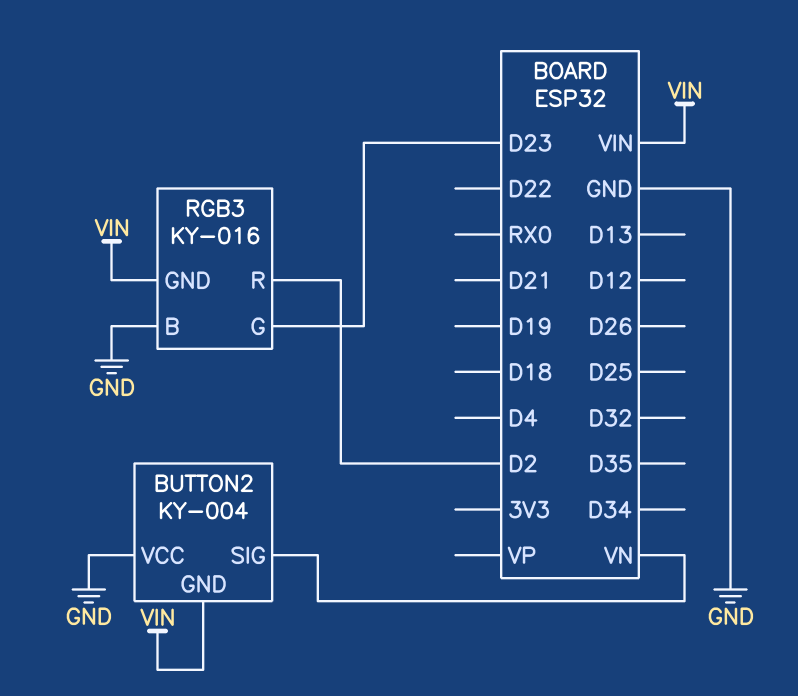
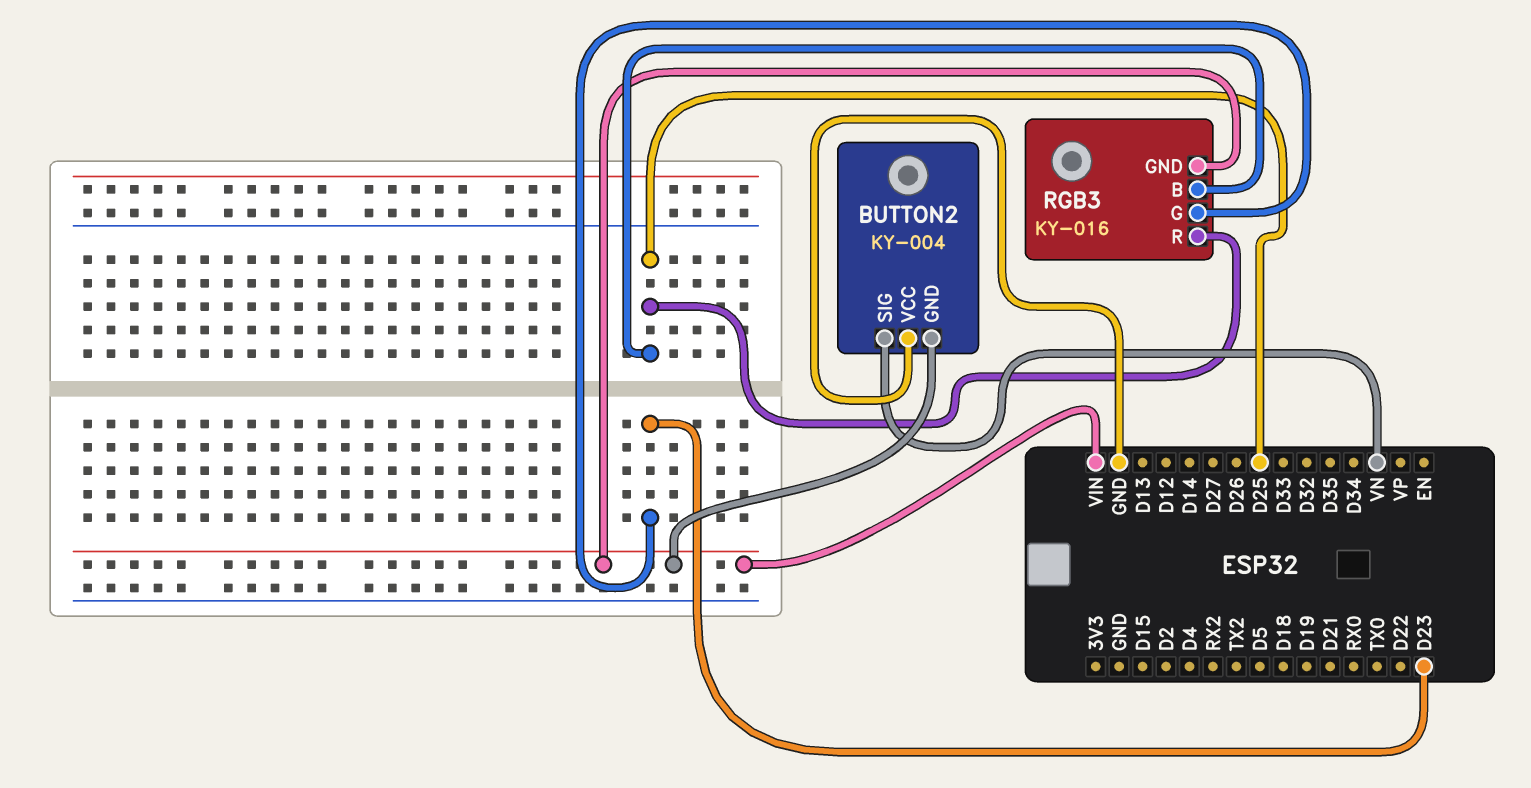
RGB3 pin B: GND -> D25
RGB3 pin R: D2 -> D25

